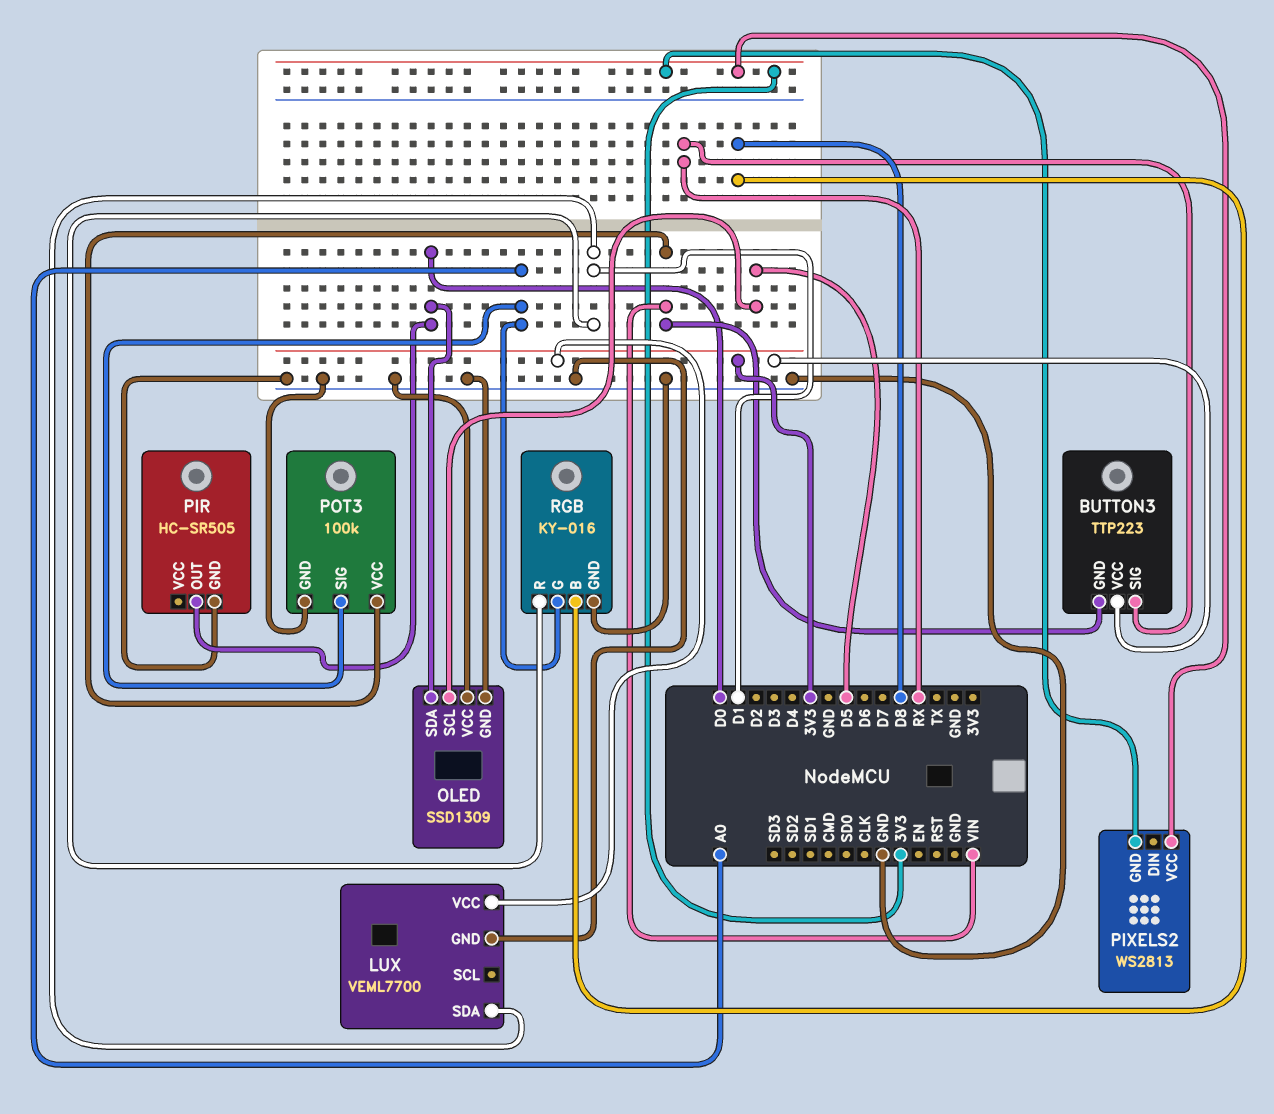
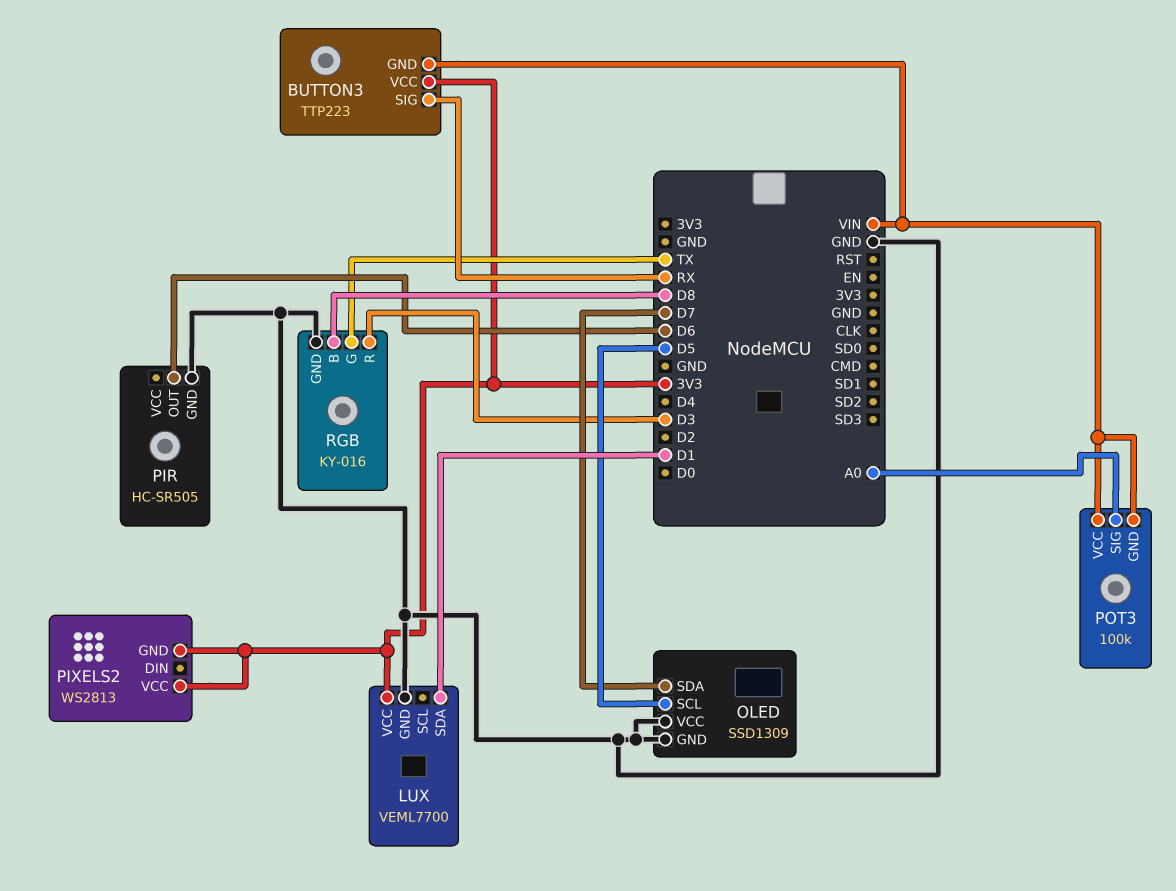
OLED pin SDA: D0 -> D7
PIR pin OUT: D0 -> D6
POT3 pin GND: GND -> VIN
RGB pin G: A0 -> TX
RGB pin R: D1 -> D3

